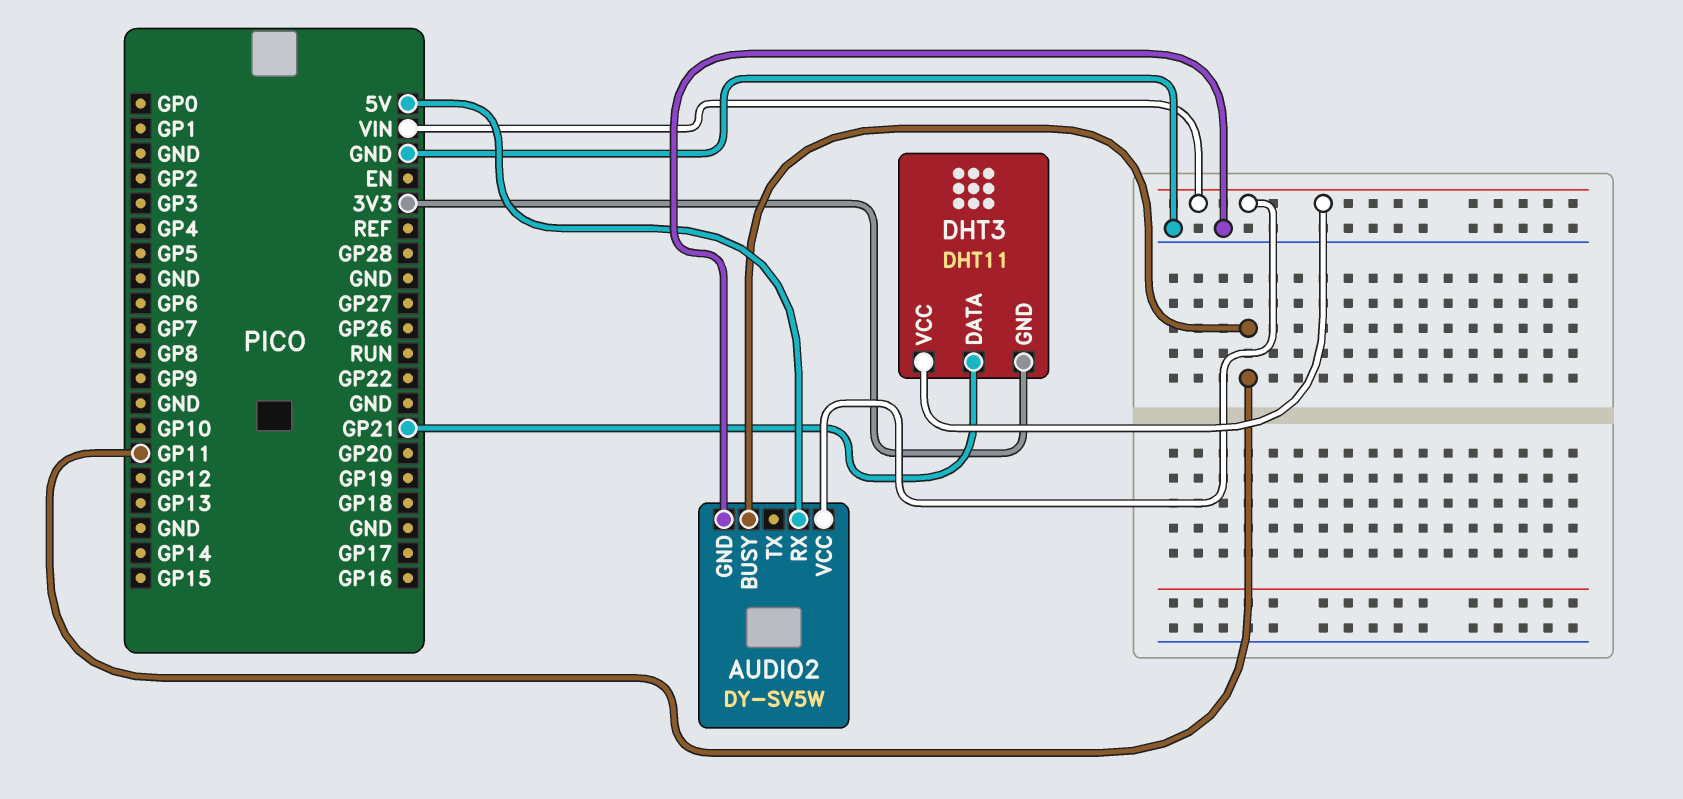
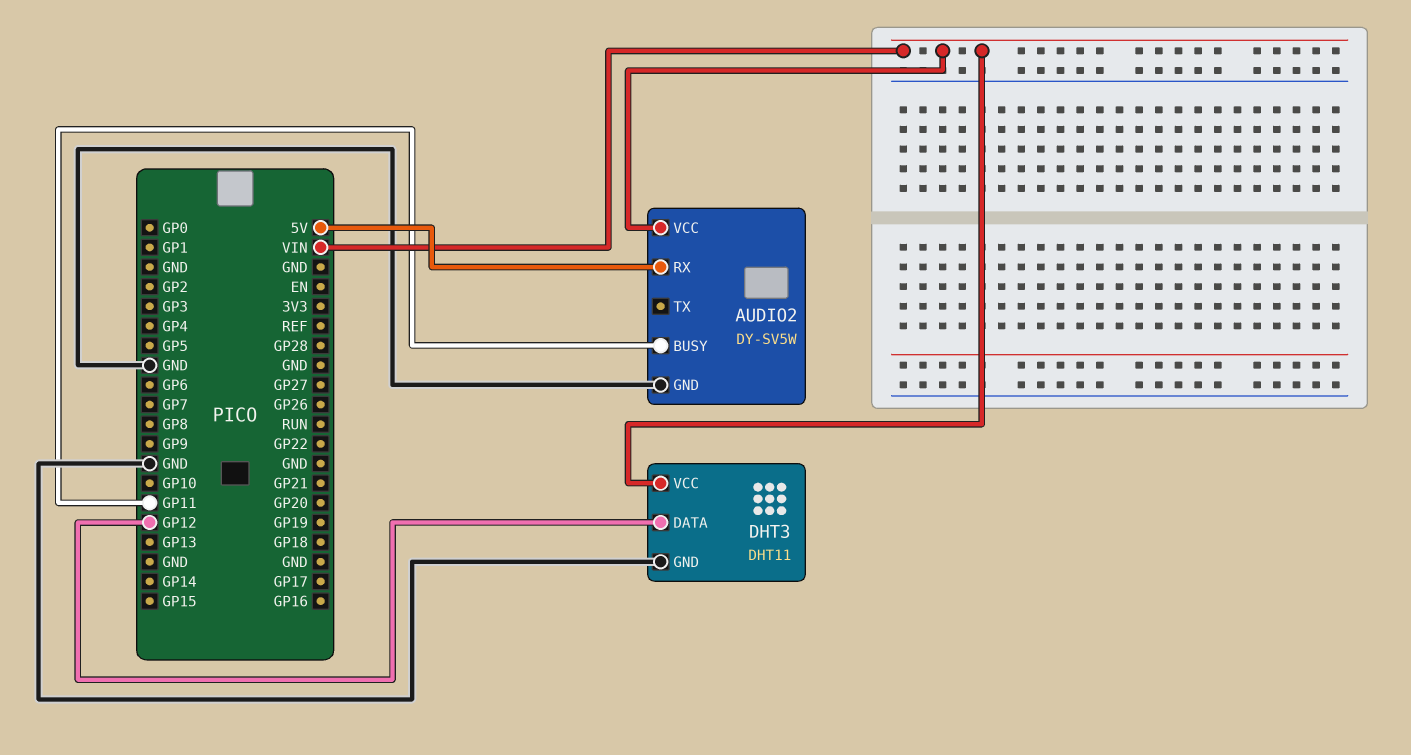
DHT3 pin DATA: GP21 -> GP12
DHT3 pin GND: 3V3 -> GND

